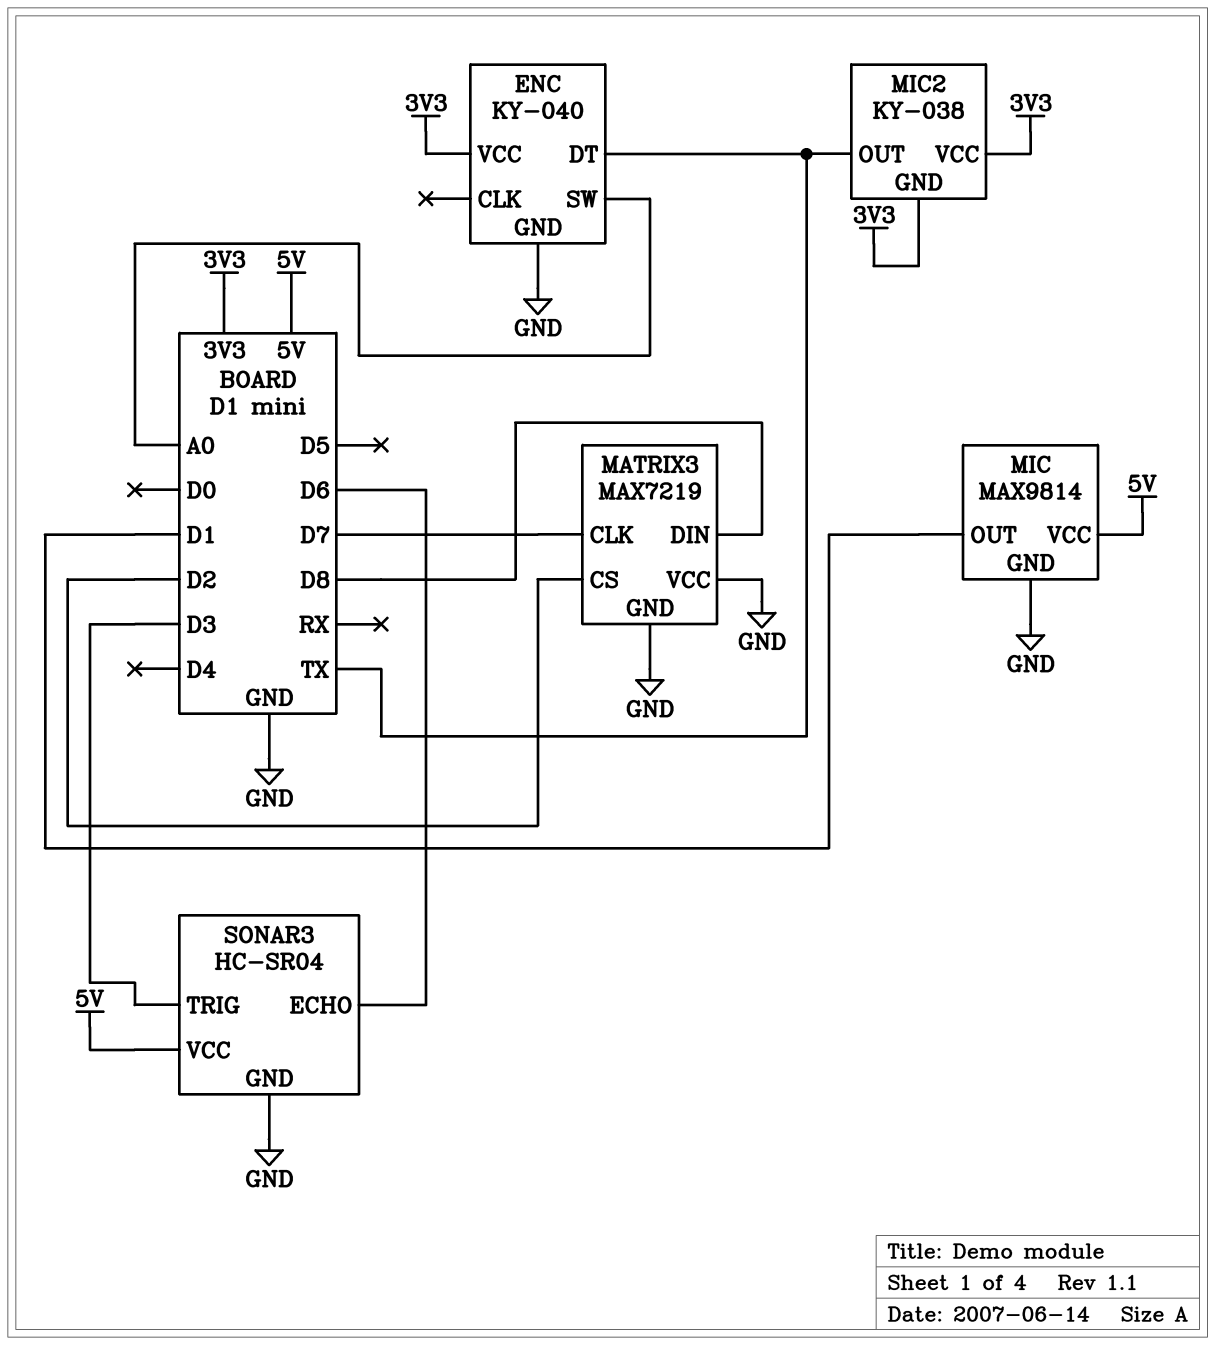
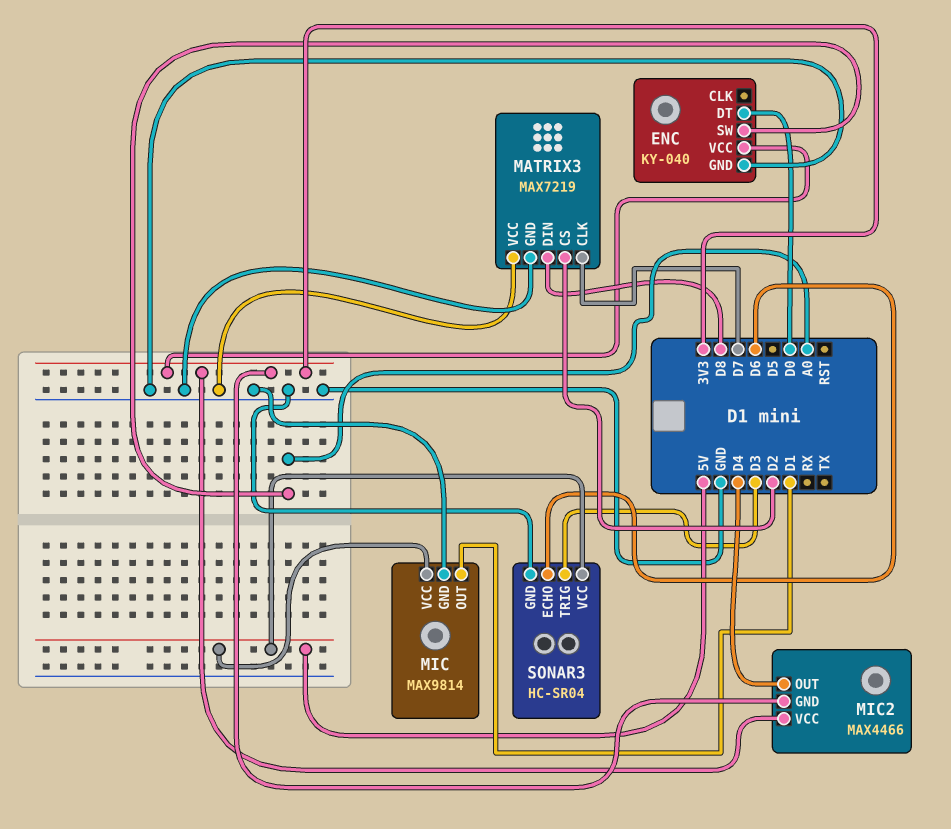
ENC pin DT: TX -> D0
MIC2: KY-038 -> MAX4466
MIC2 pin OUT: TX -> D4

